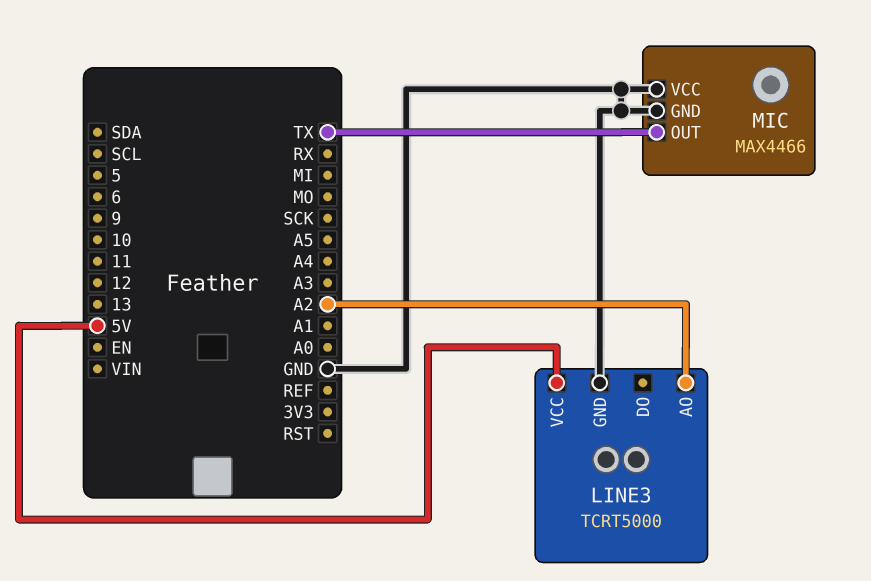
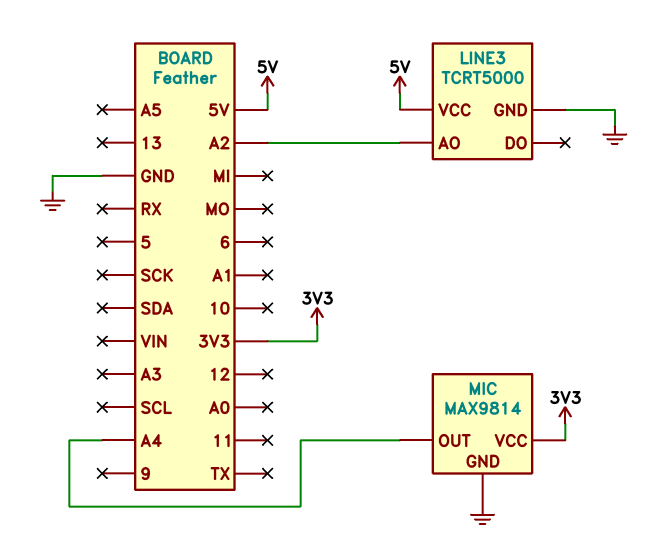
MIC: MAX4466 -> MAX9814
MIC pin OUT: TX -> A4
MIC pin VCC: GND -> 3V3

